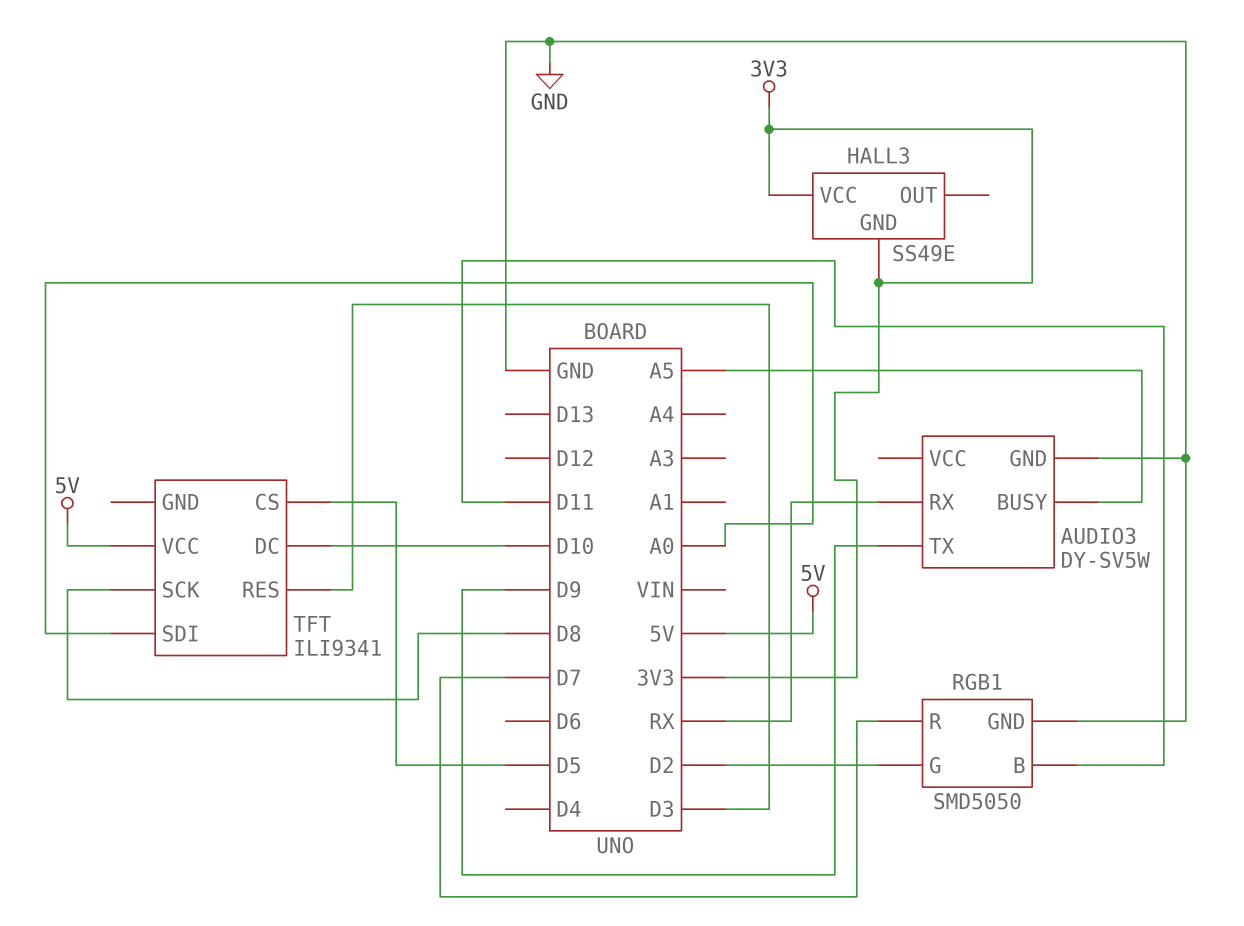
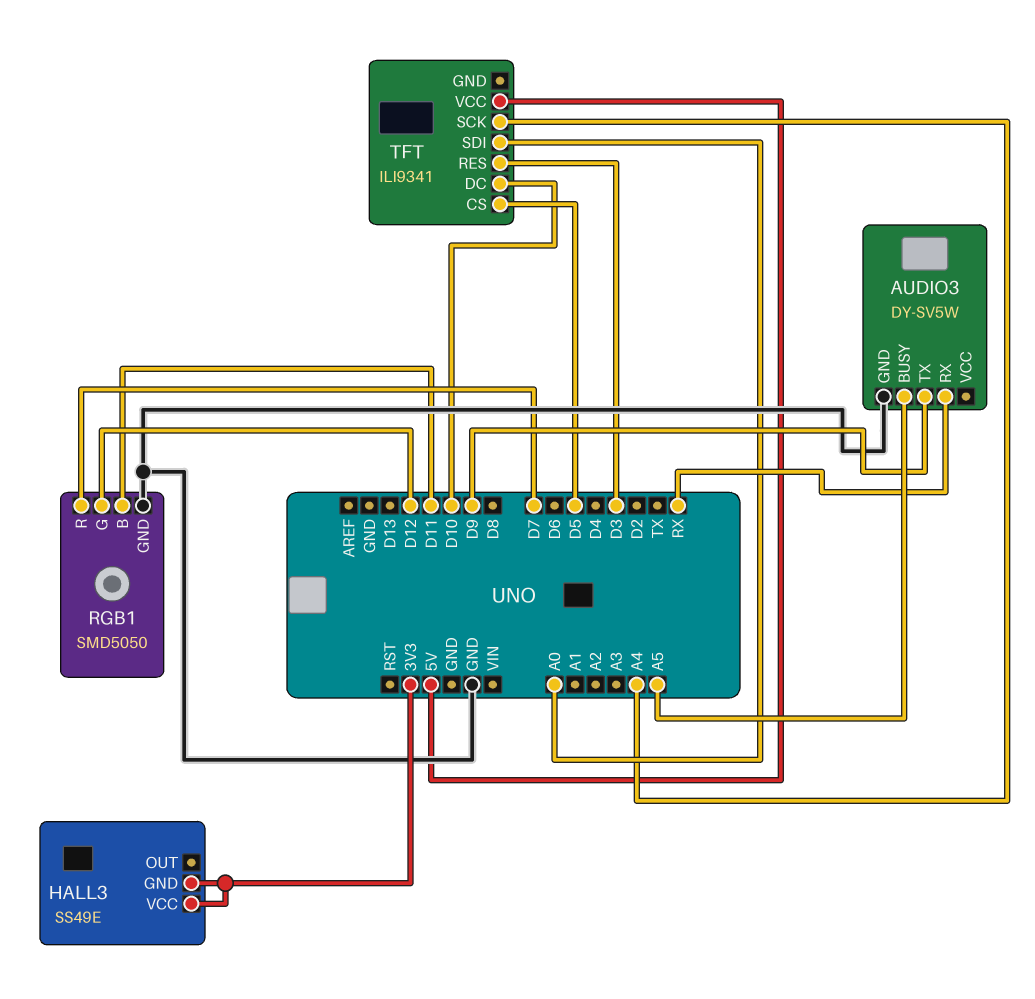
RGB1 pin G: D2 -> D12
TFT pin SCK: D8 -> A4

